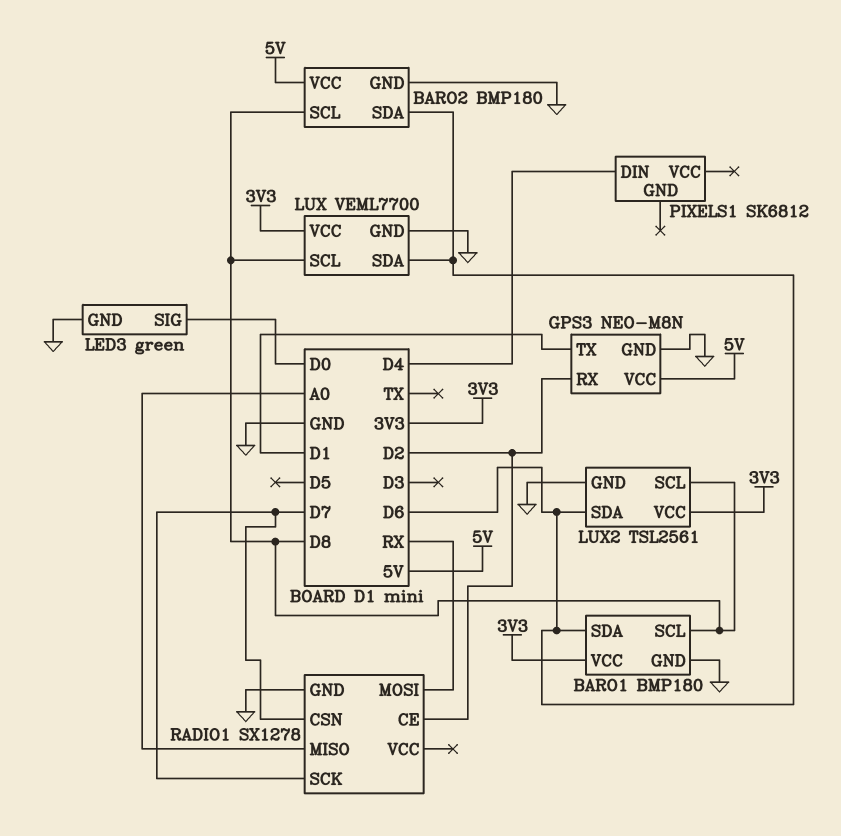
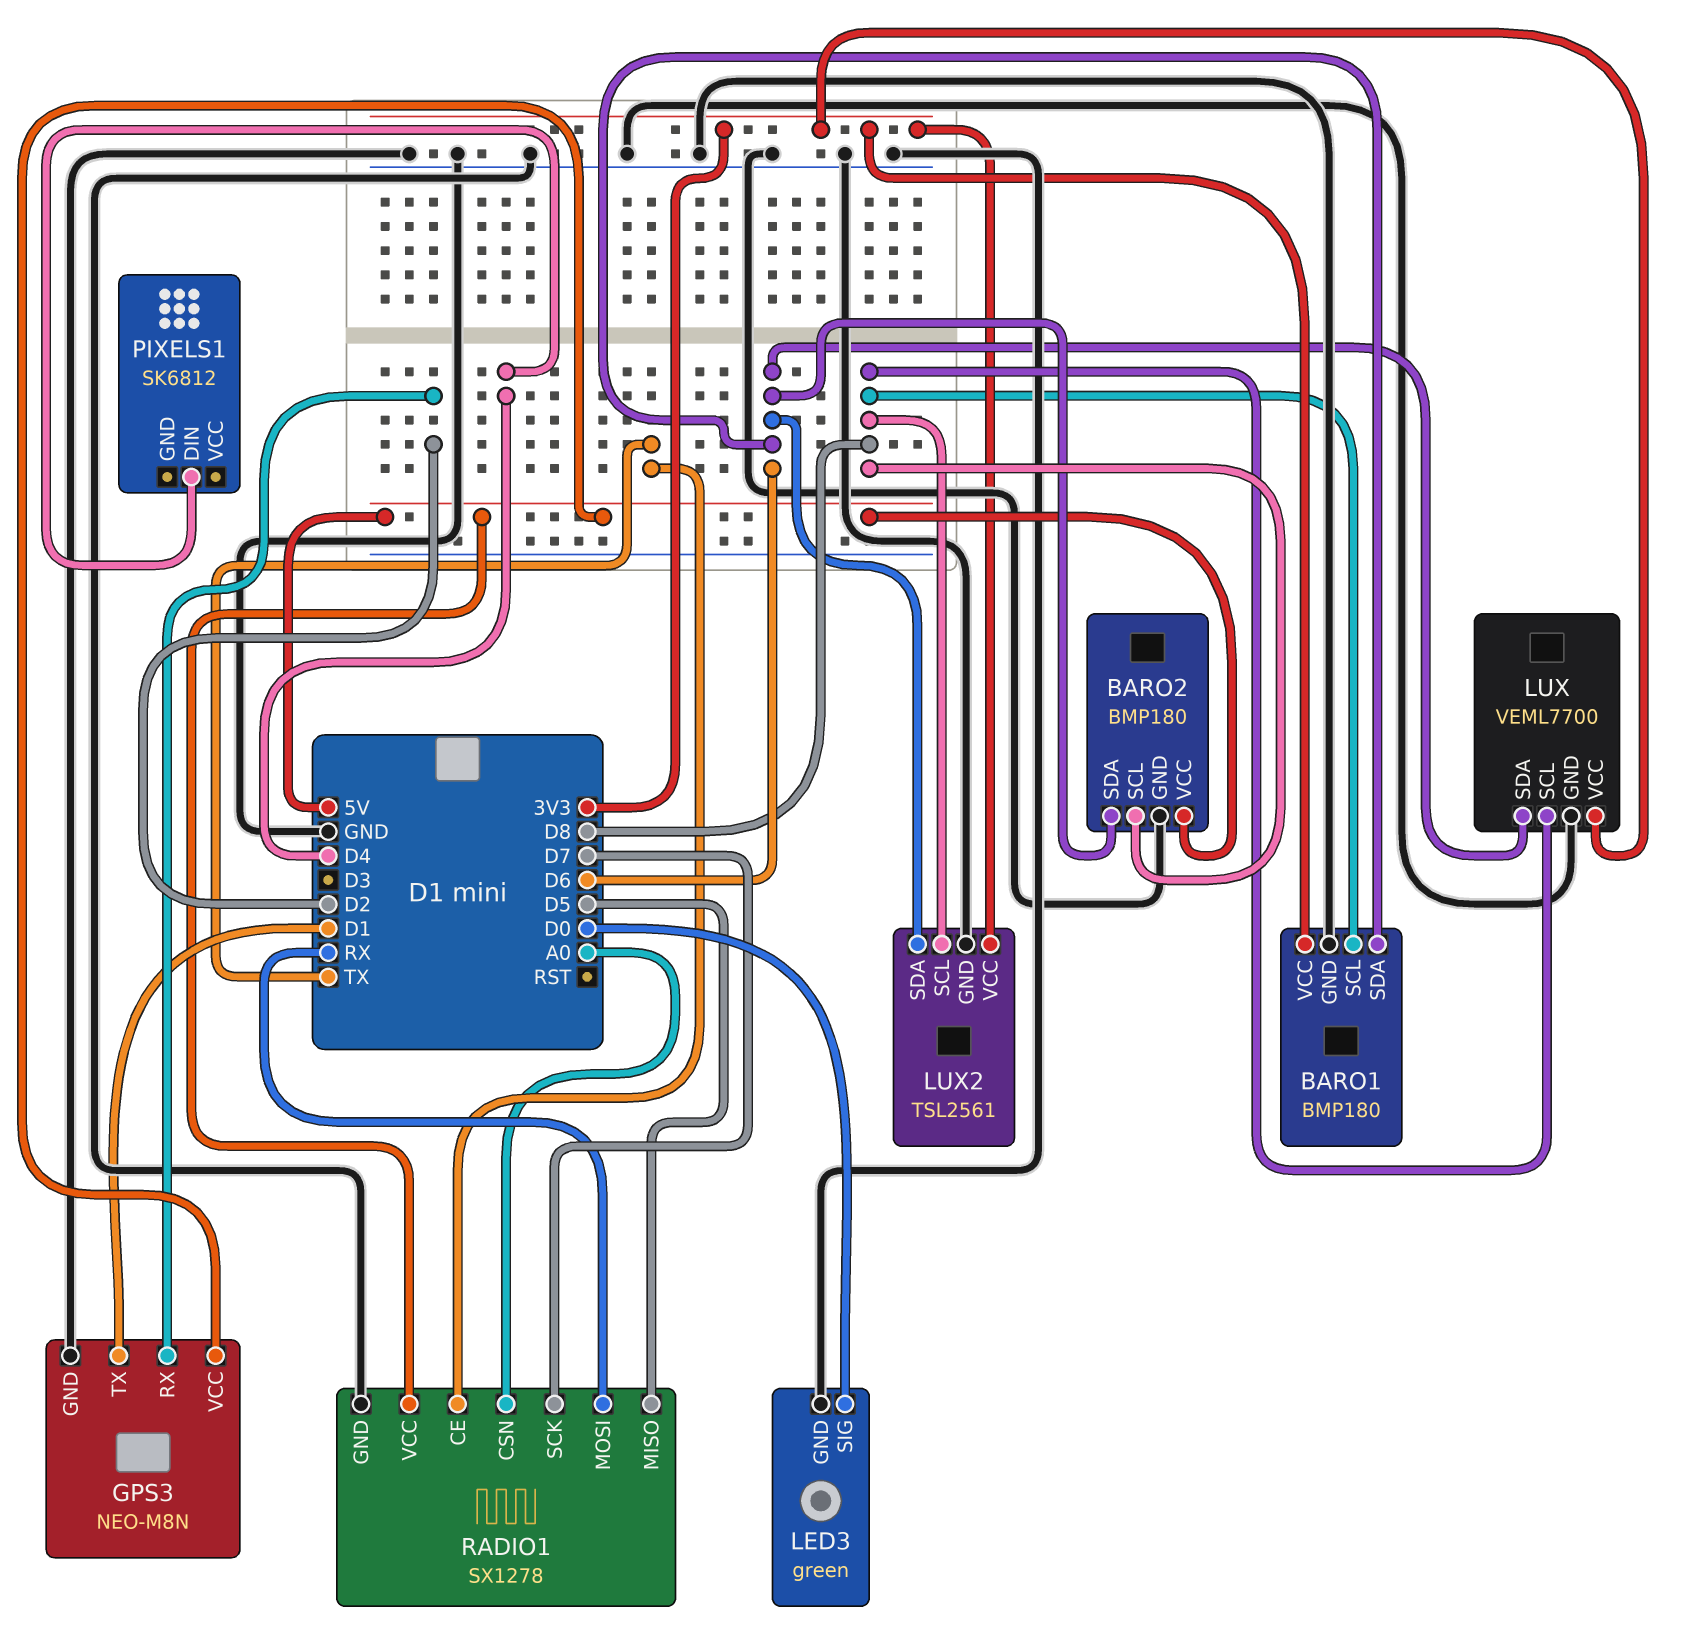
RADIO1 pin CE: D2 -> TX
RADIO1 pin CSN: D7 -> A0
RADIO1 pin MISO: A0 -> D5
RADIO1 pin VCC: none -> 5V

